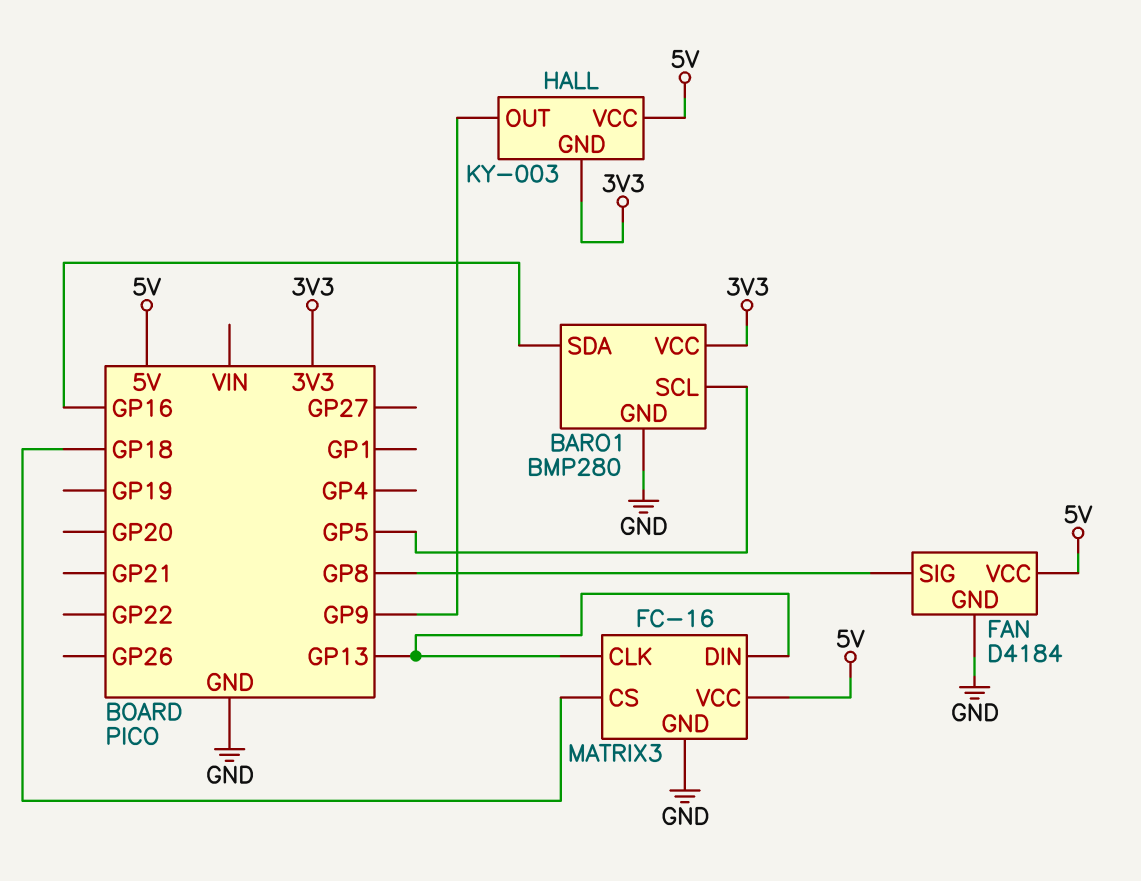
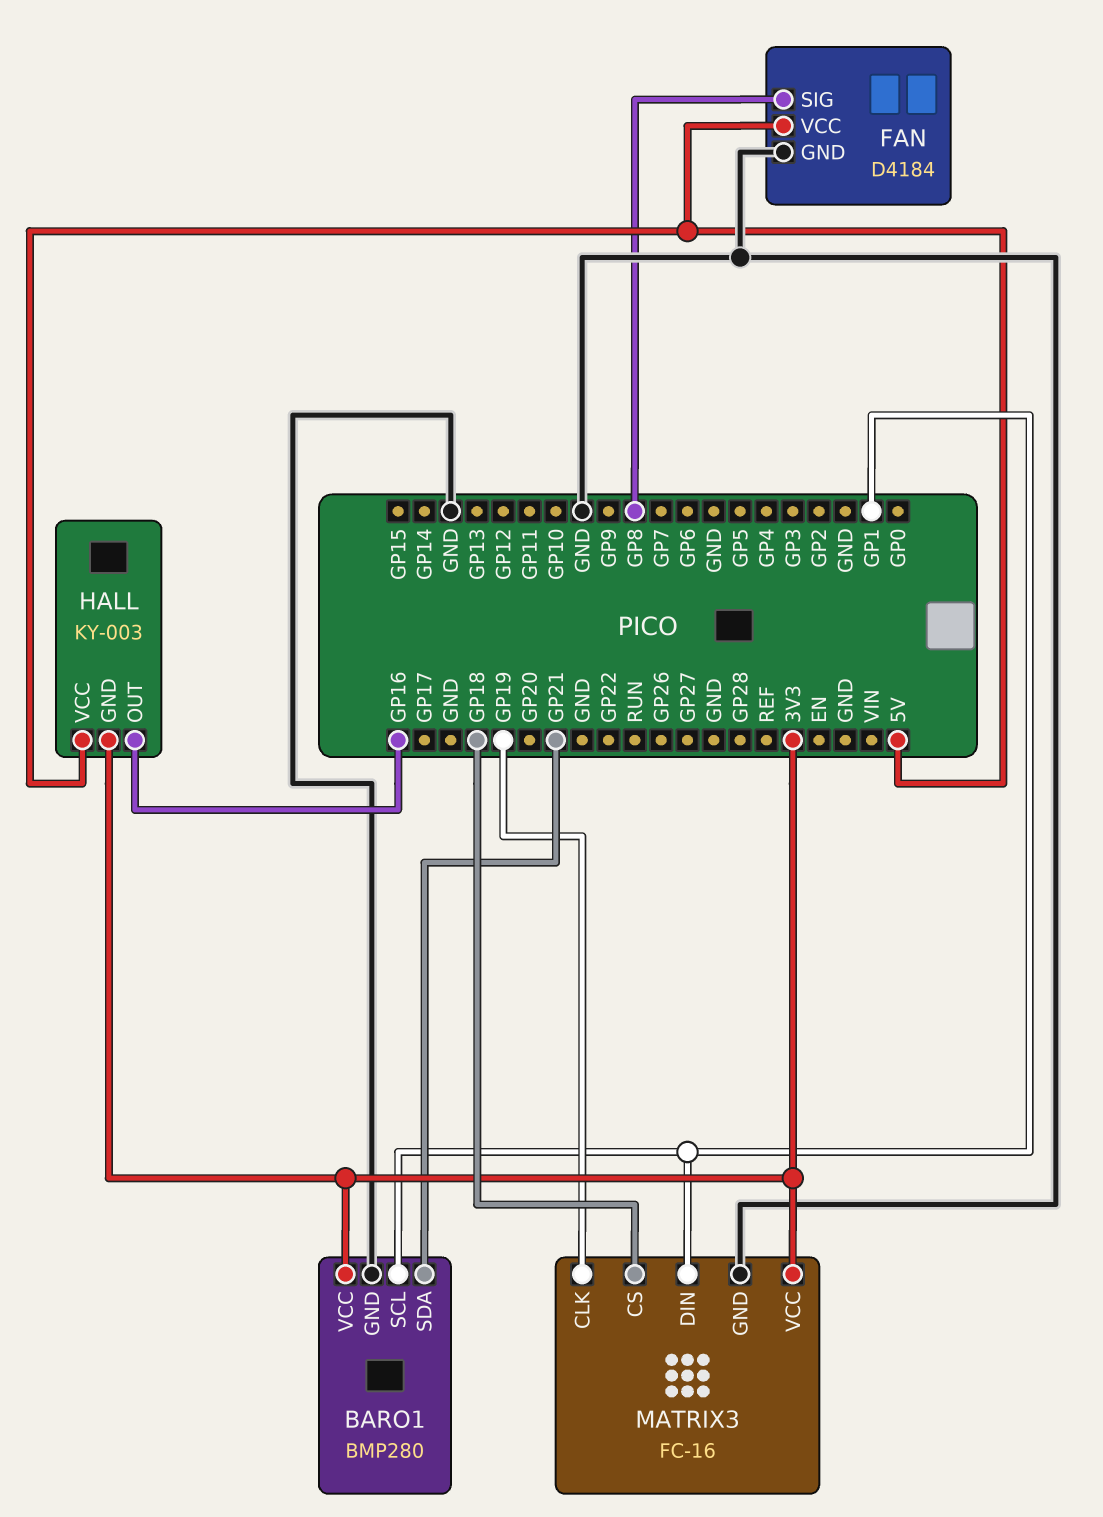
BARO1 pin SCL: GP5 -> GP1
BARO1 pin SDA: GP16 -> GP21
HALL pin OUT: GP9 -> GP16
MATRIX3 pin CLK: GP13 -> GP19
MATRIX3 pin DIN: GP13 -> GP1
MATRIX3 pin VCC: 5V -> 3V3

